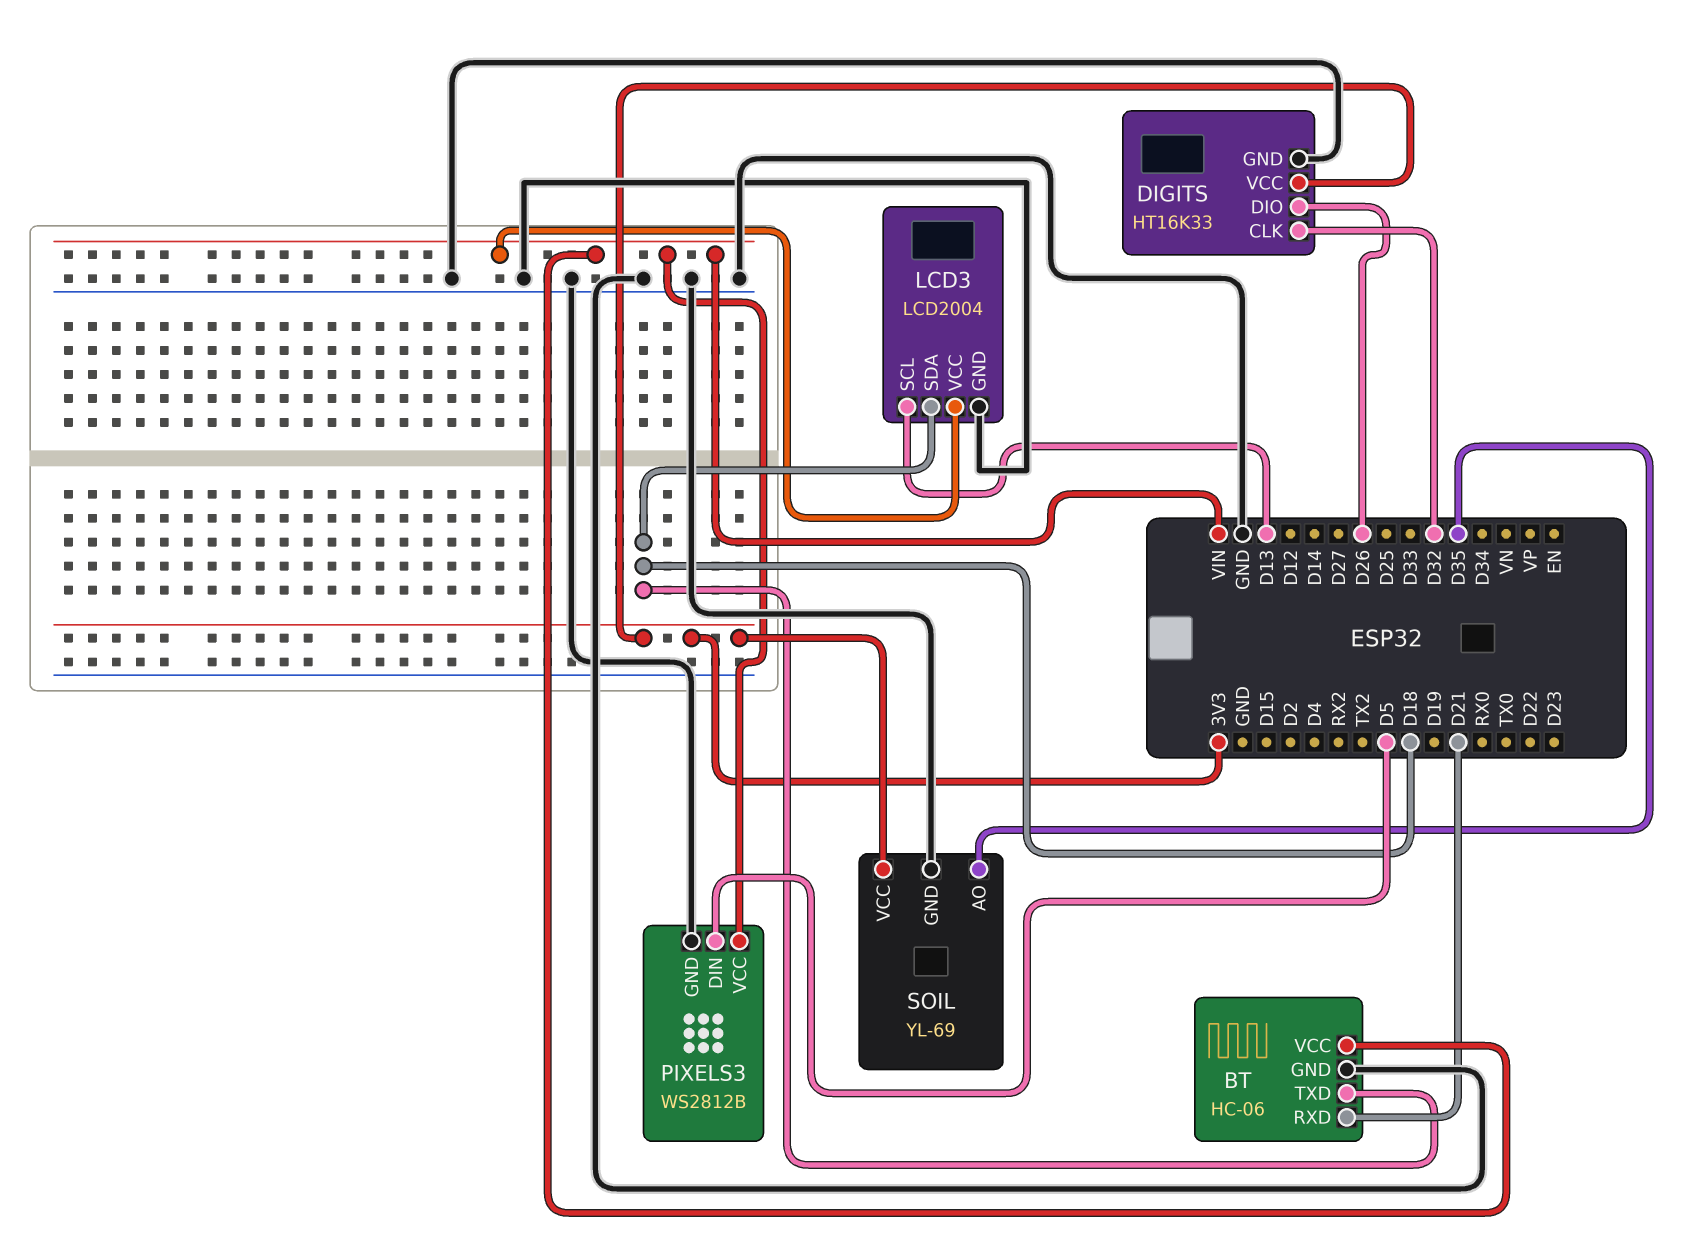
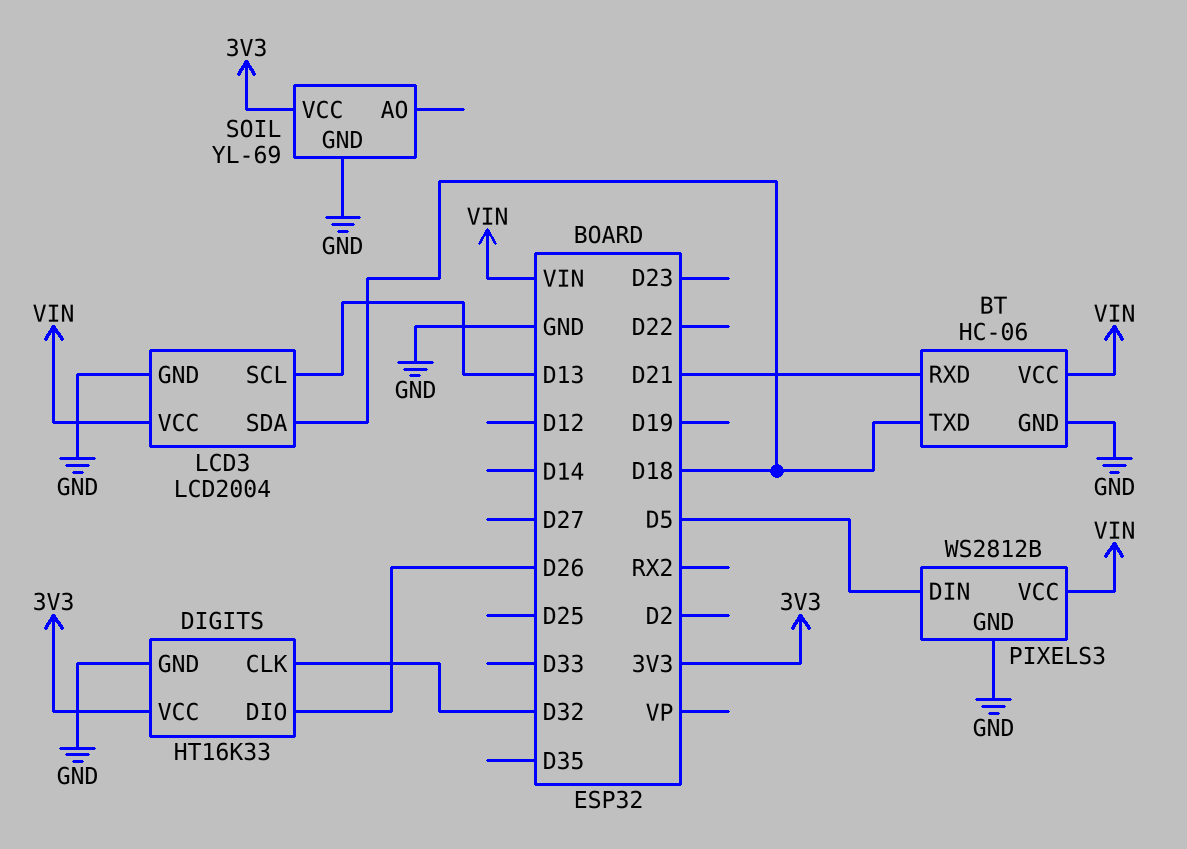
SOIL pin AO: D35 -> none

